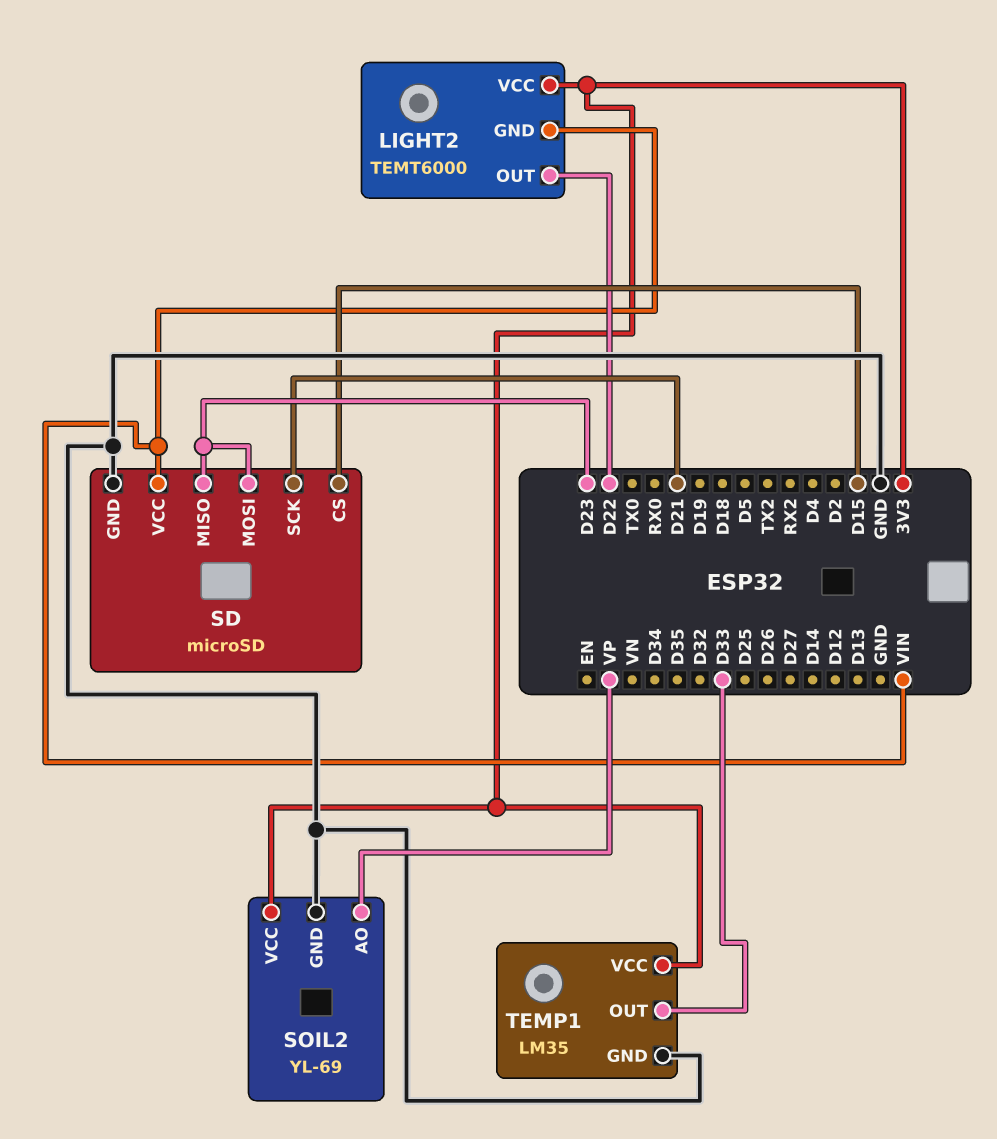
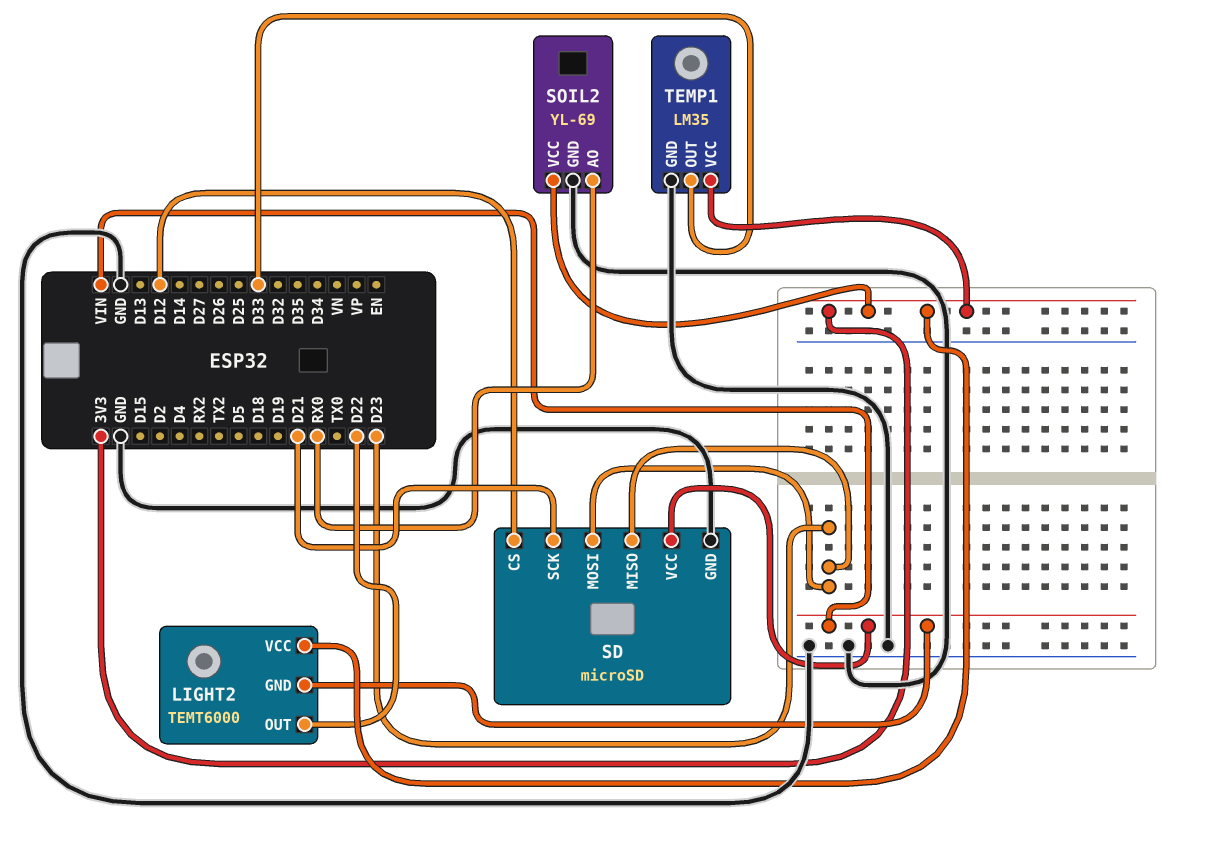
SD pin CS: D15 -> D12
SOIL2 pin AO: VP -> RX0

